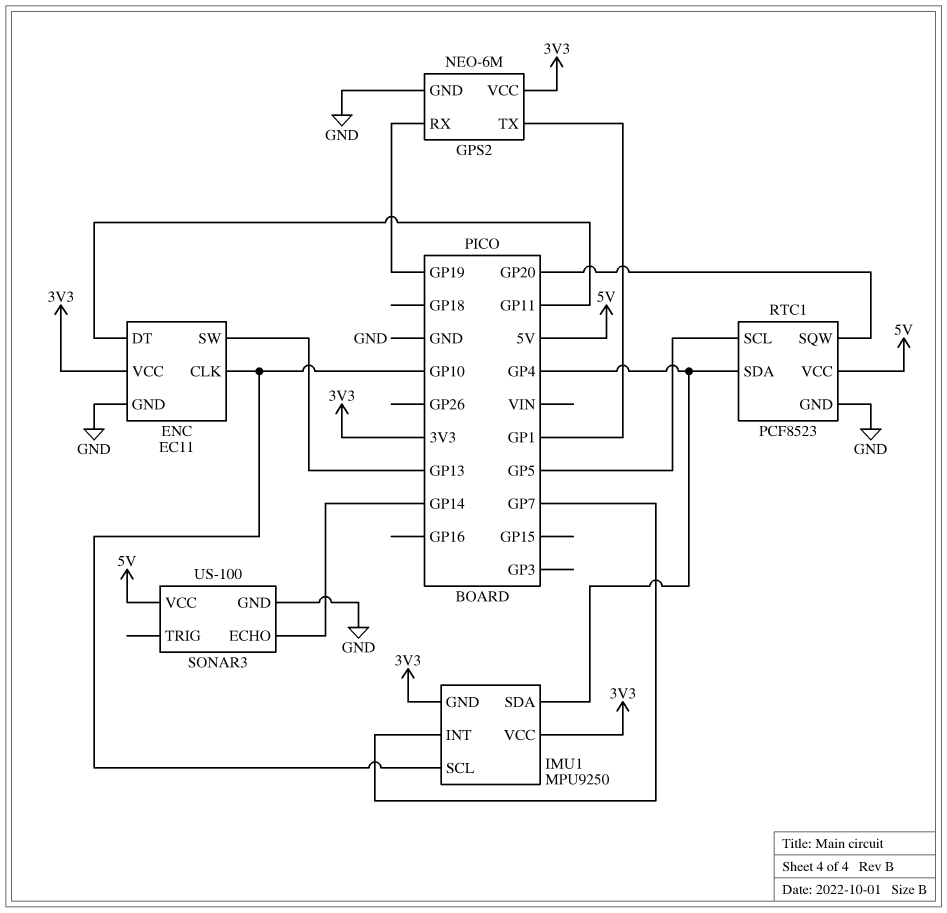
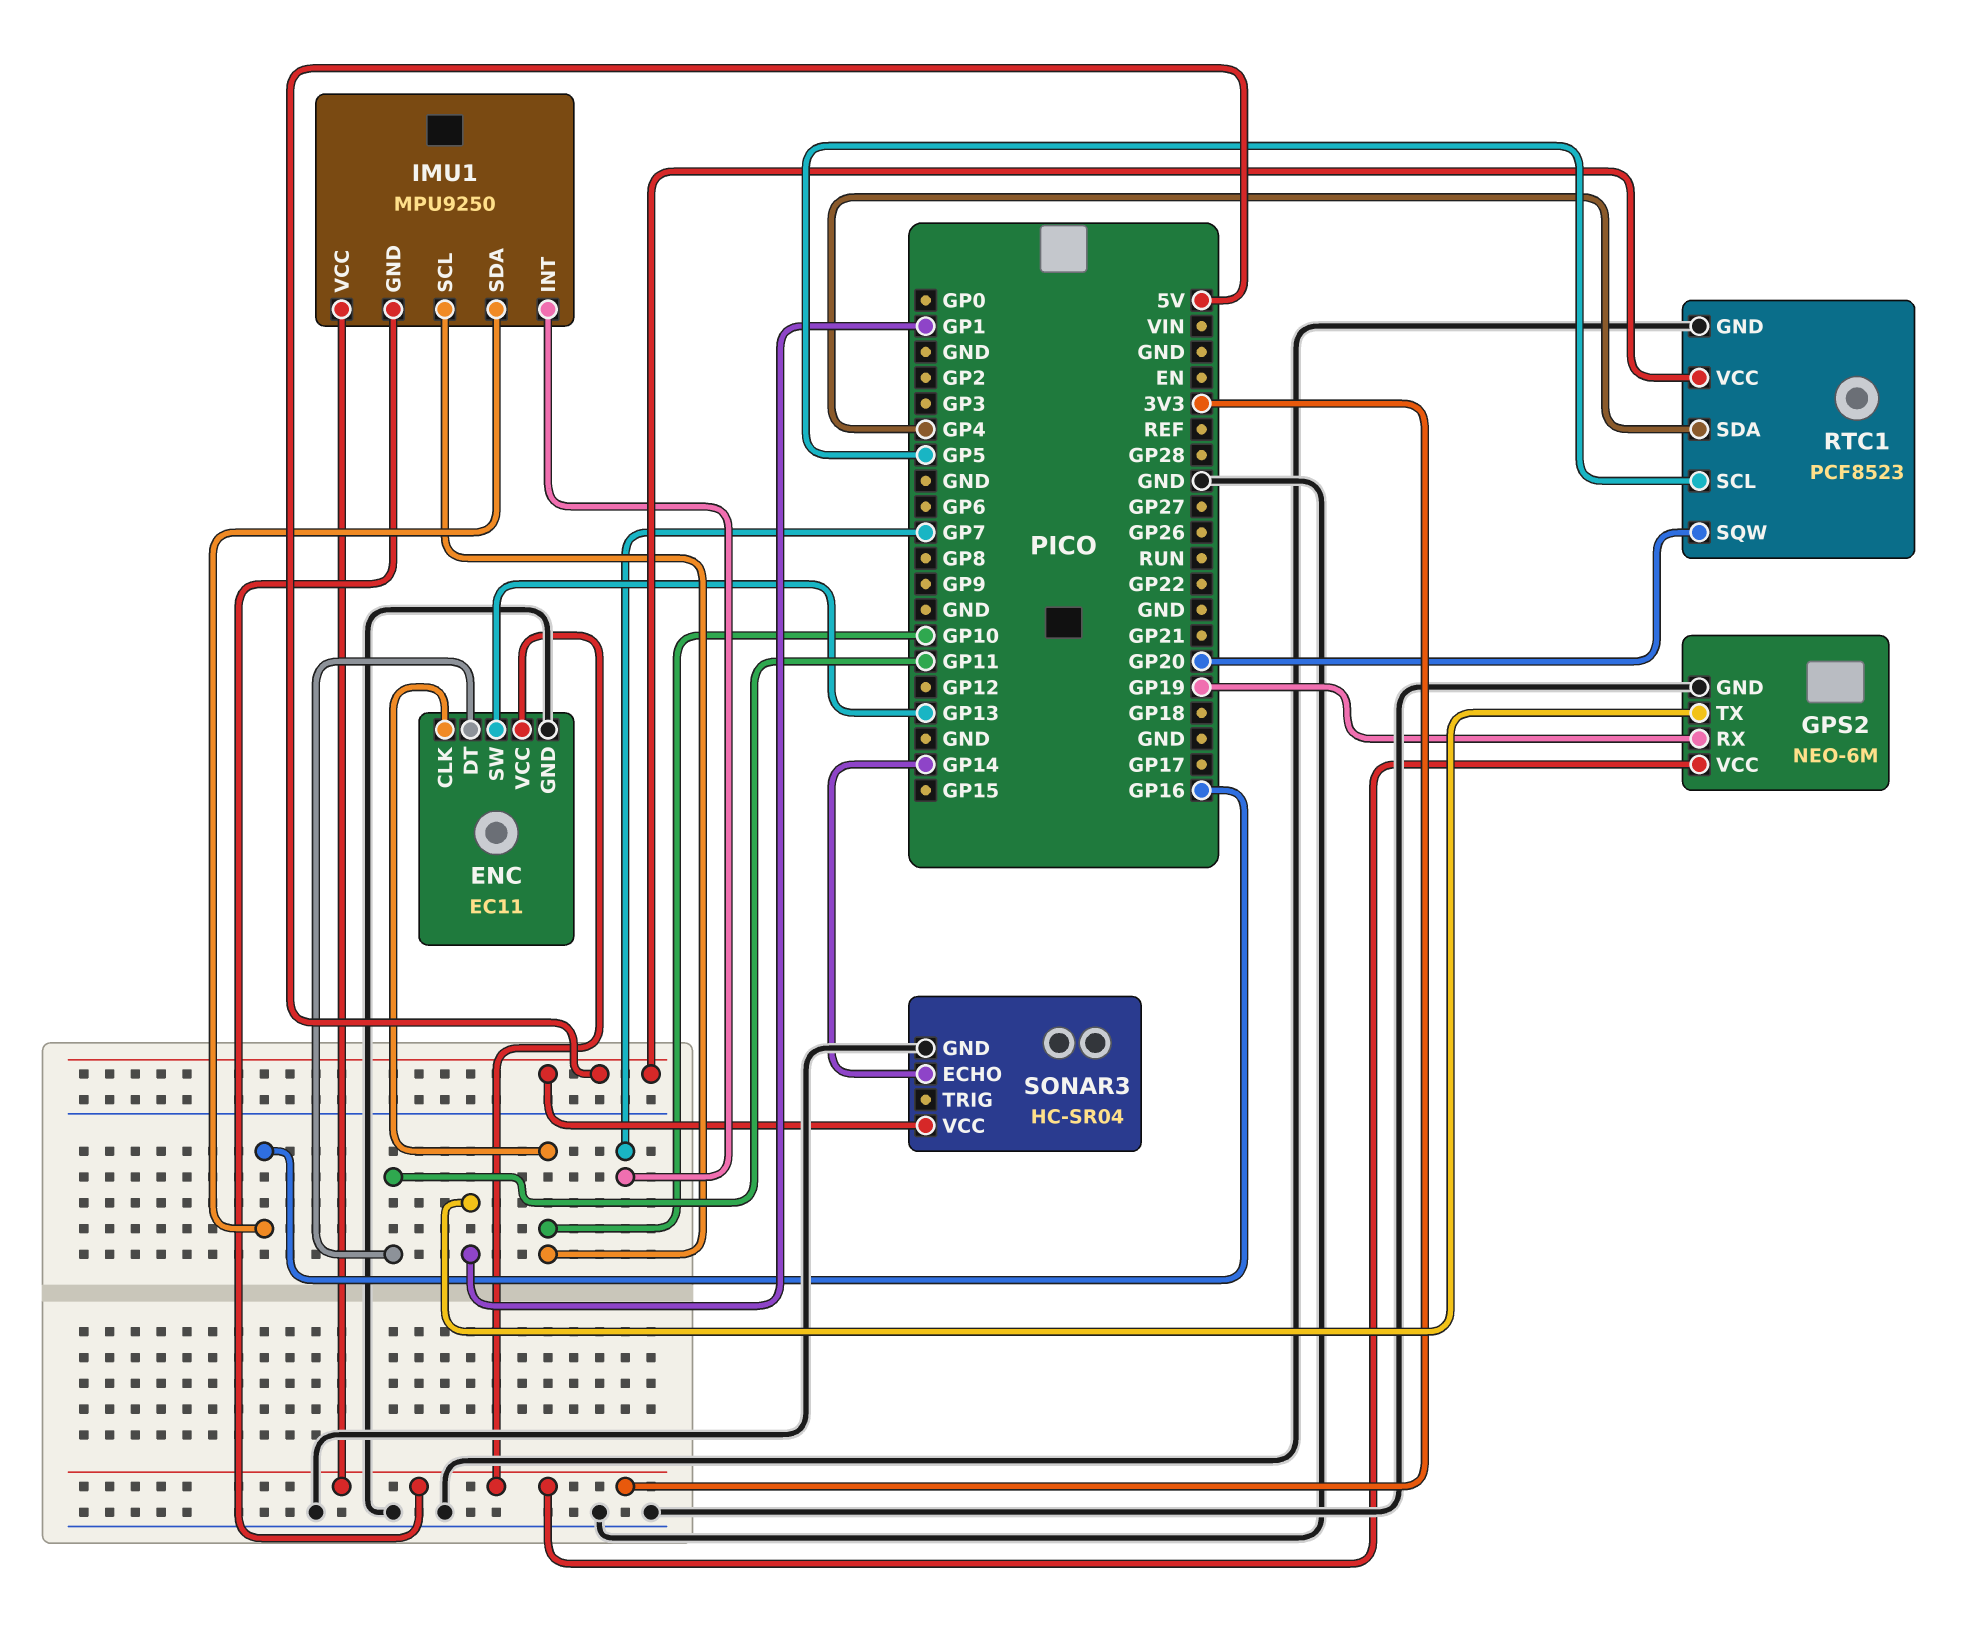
IMU1 pin SDA: GP4 -> GP16
SONAR3: US-100 -> HC-SR04

